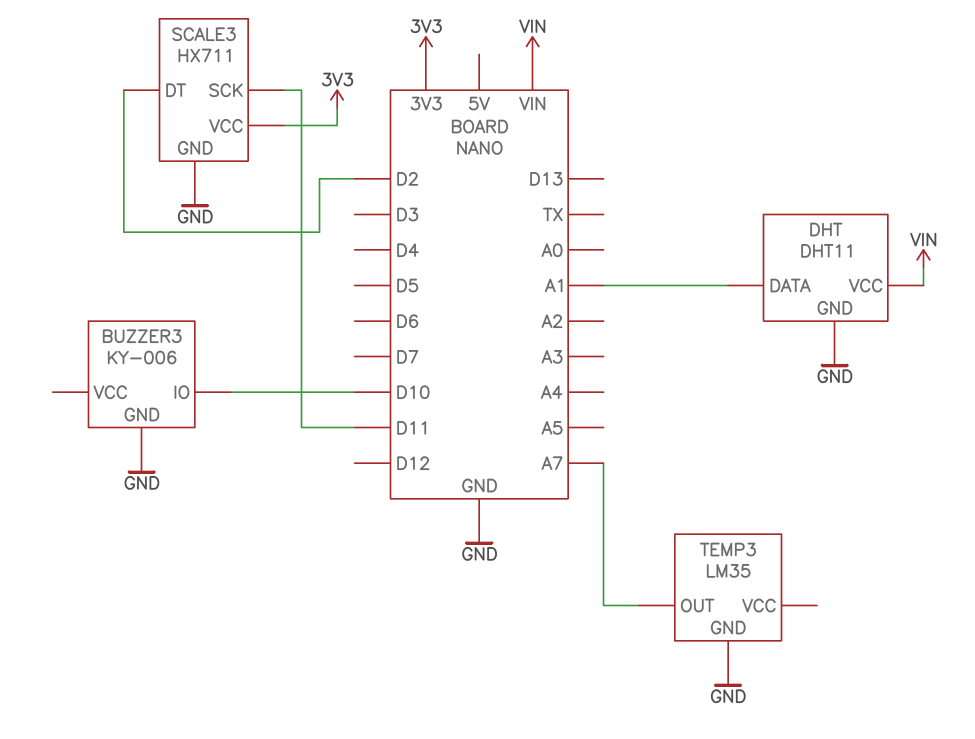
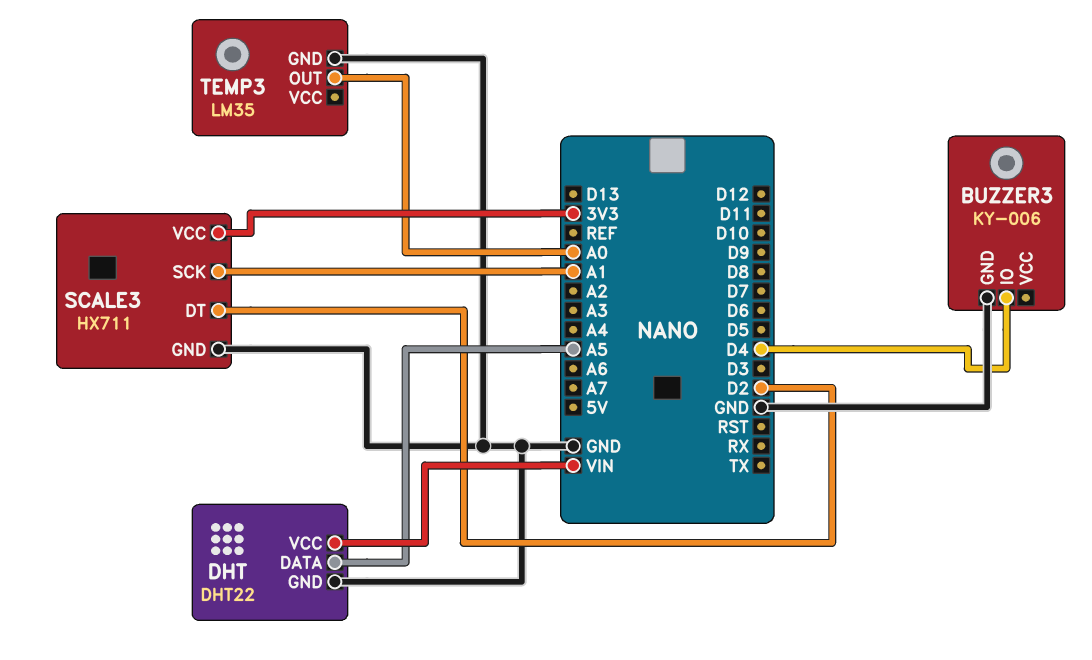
BUZZER3 pin IO: D10 -> D4
DHT: DHT11 -> DHT22
DHT pin DATA: A1 -> A5
SCALE3 pin SCK: D11 -> A1
TEMP3 pin OUT: A7 -> A0

